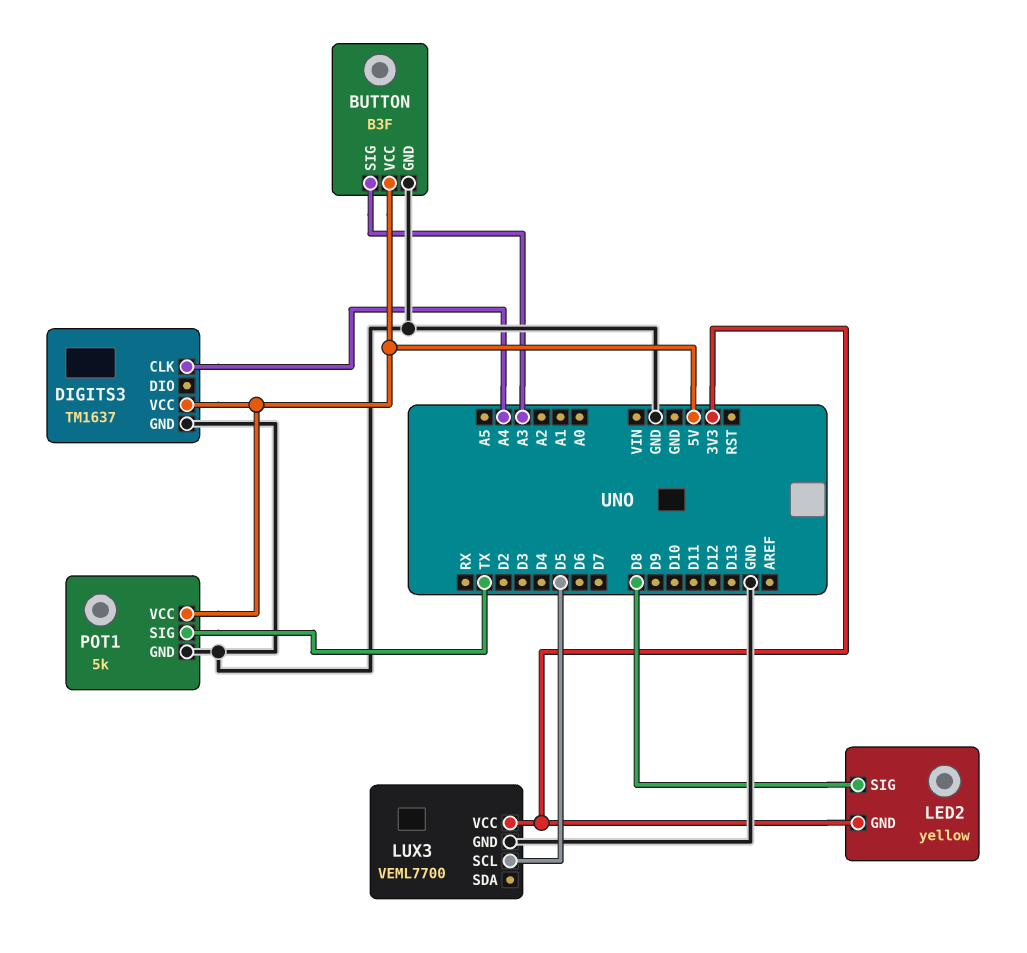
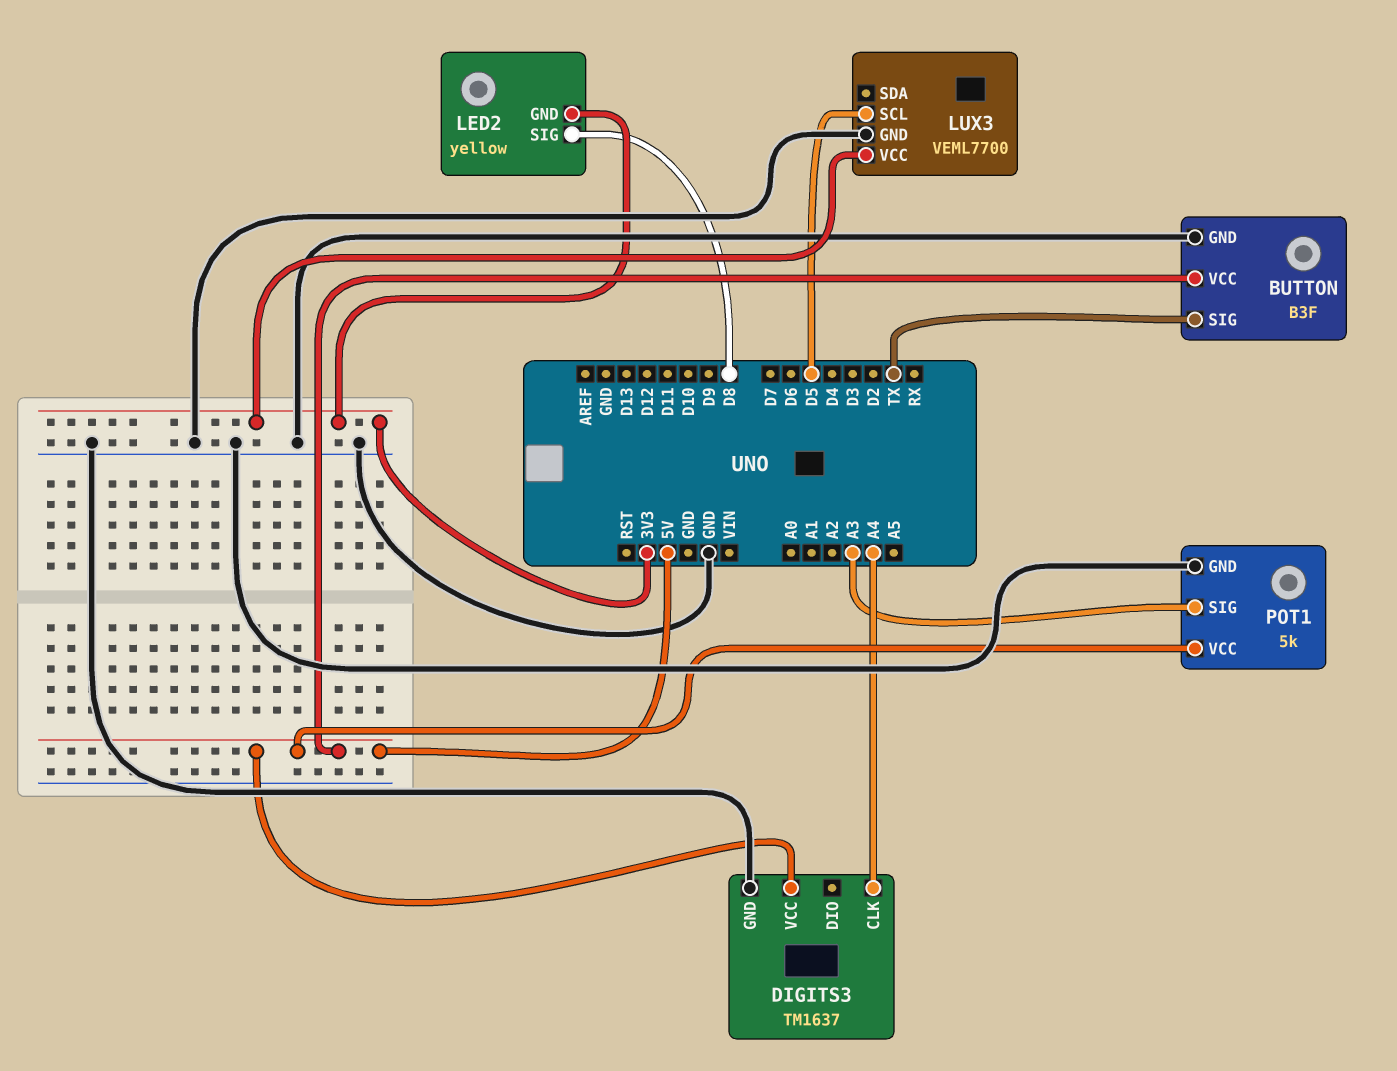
BUTTON pin SIG: A3 -> TX
POT1 pin SIG: TX -> A3

